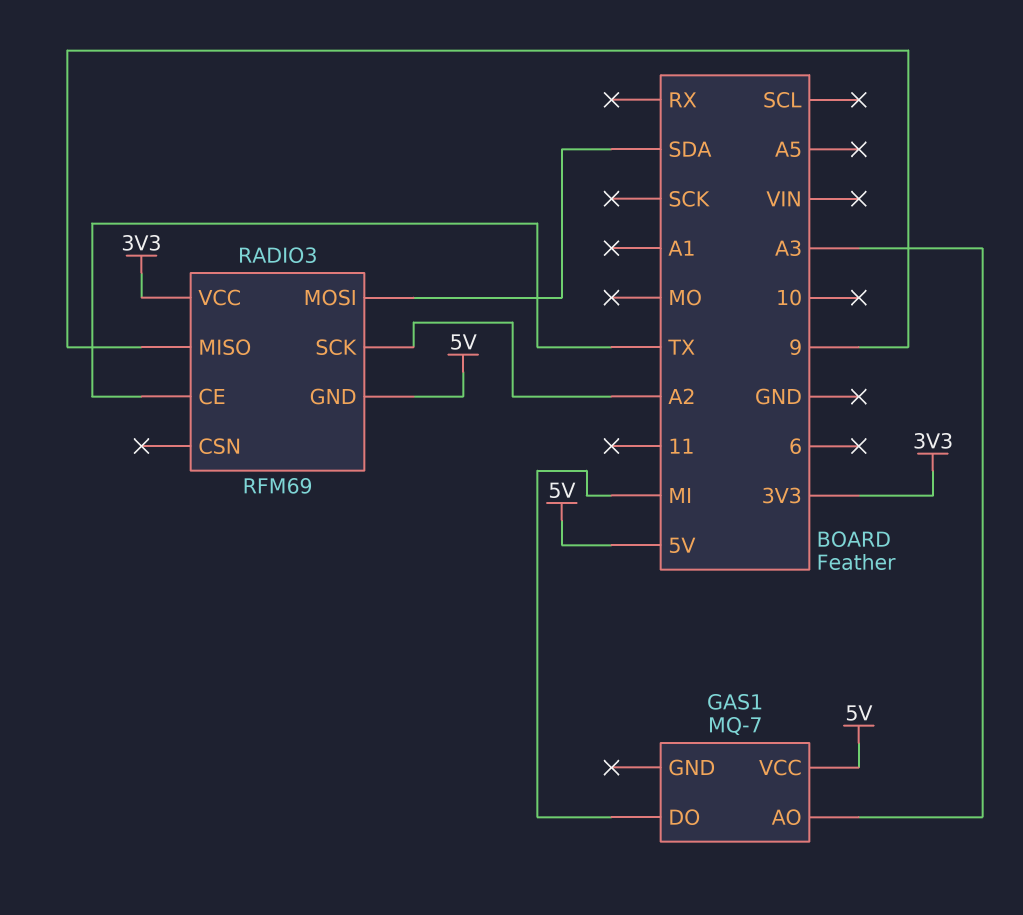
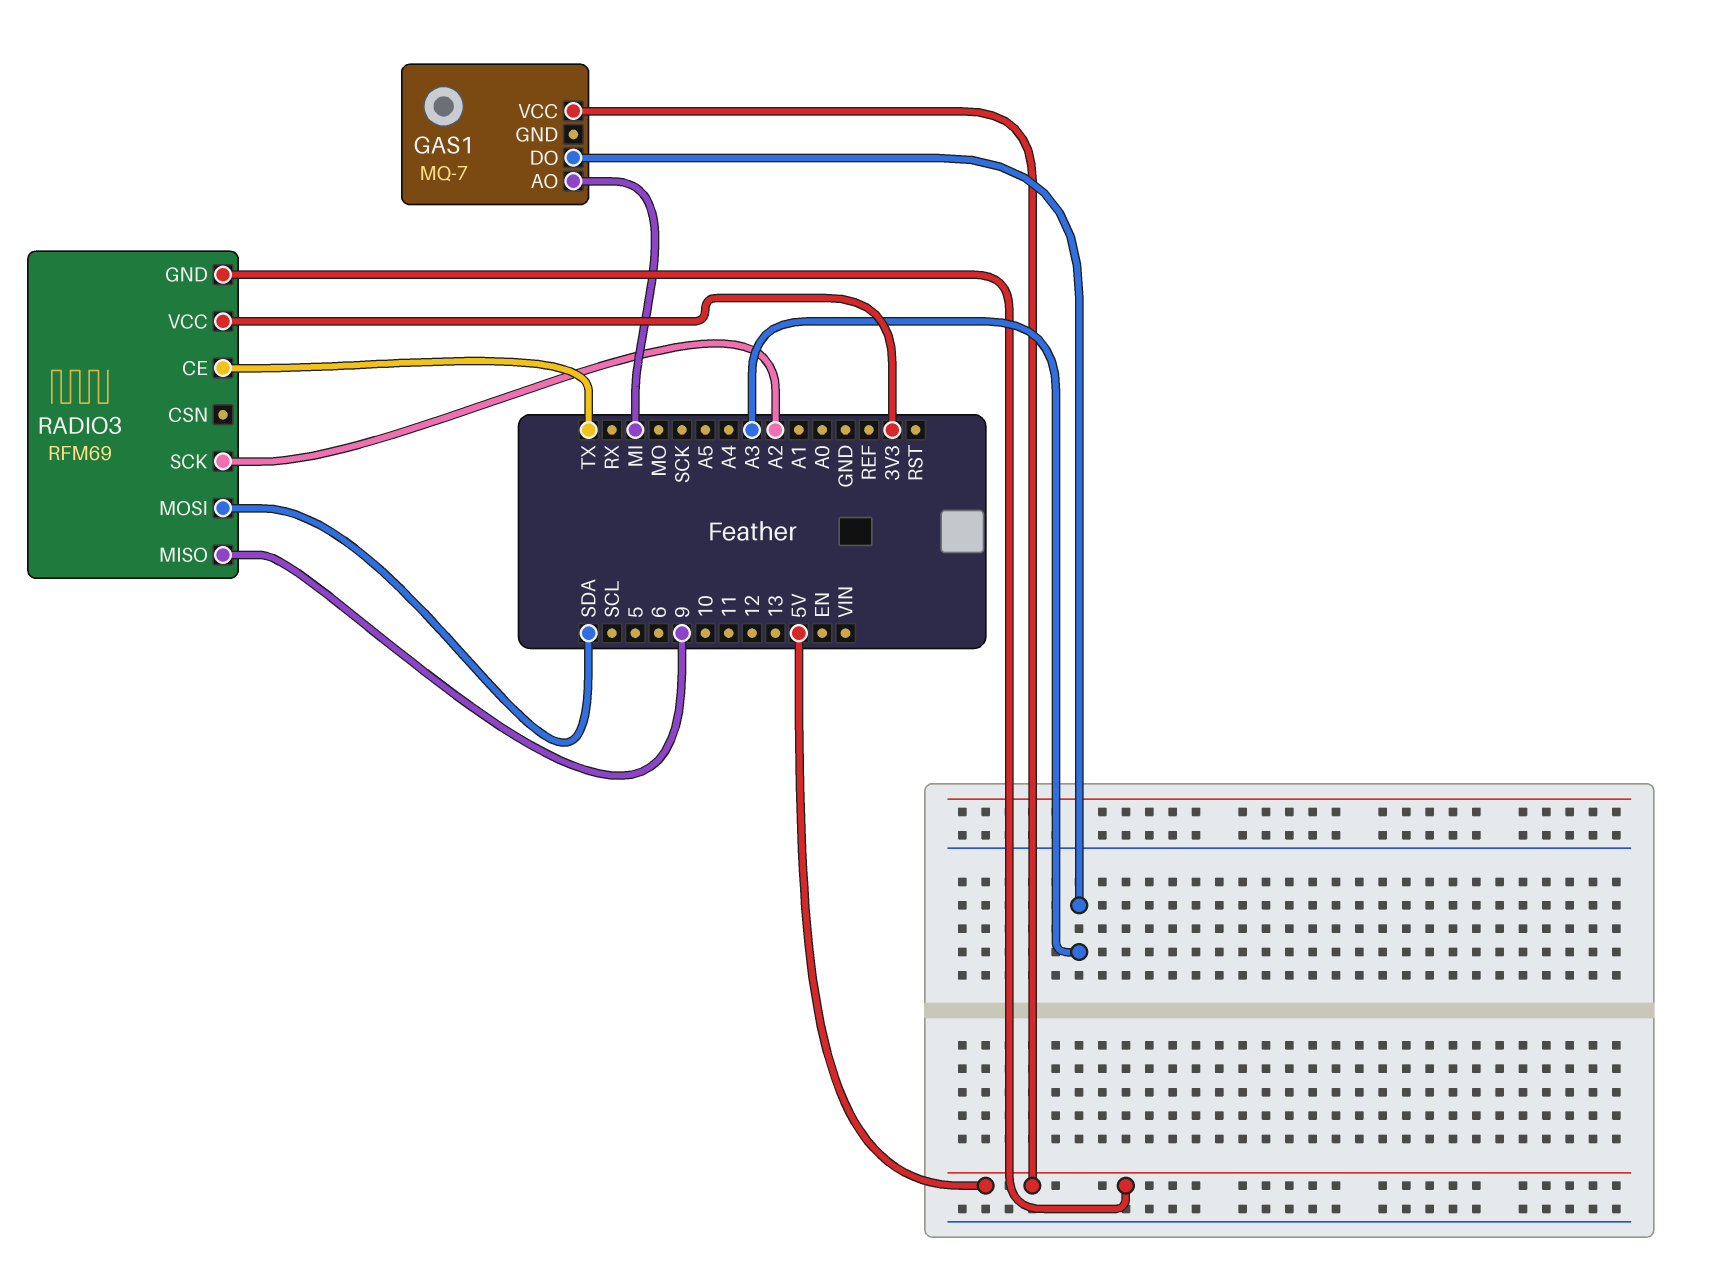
GAS1 pin AO: A3 -> MI
GAS1 pin DO: MI -> A3

